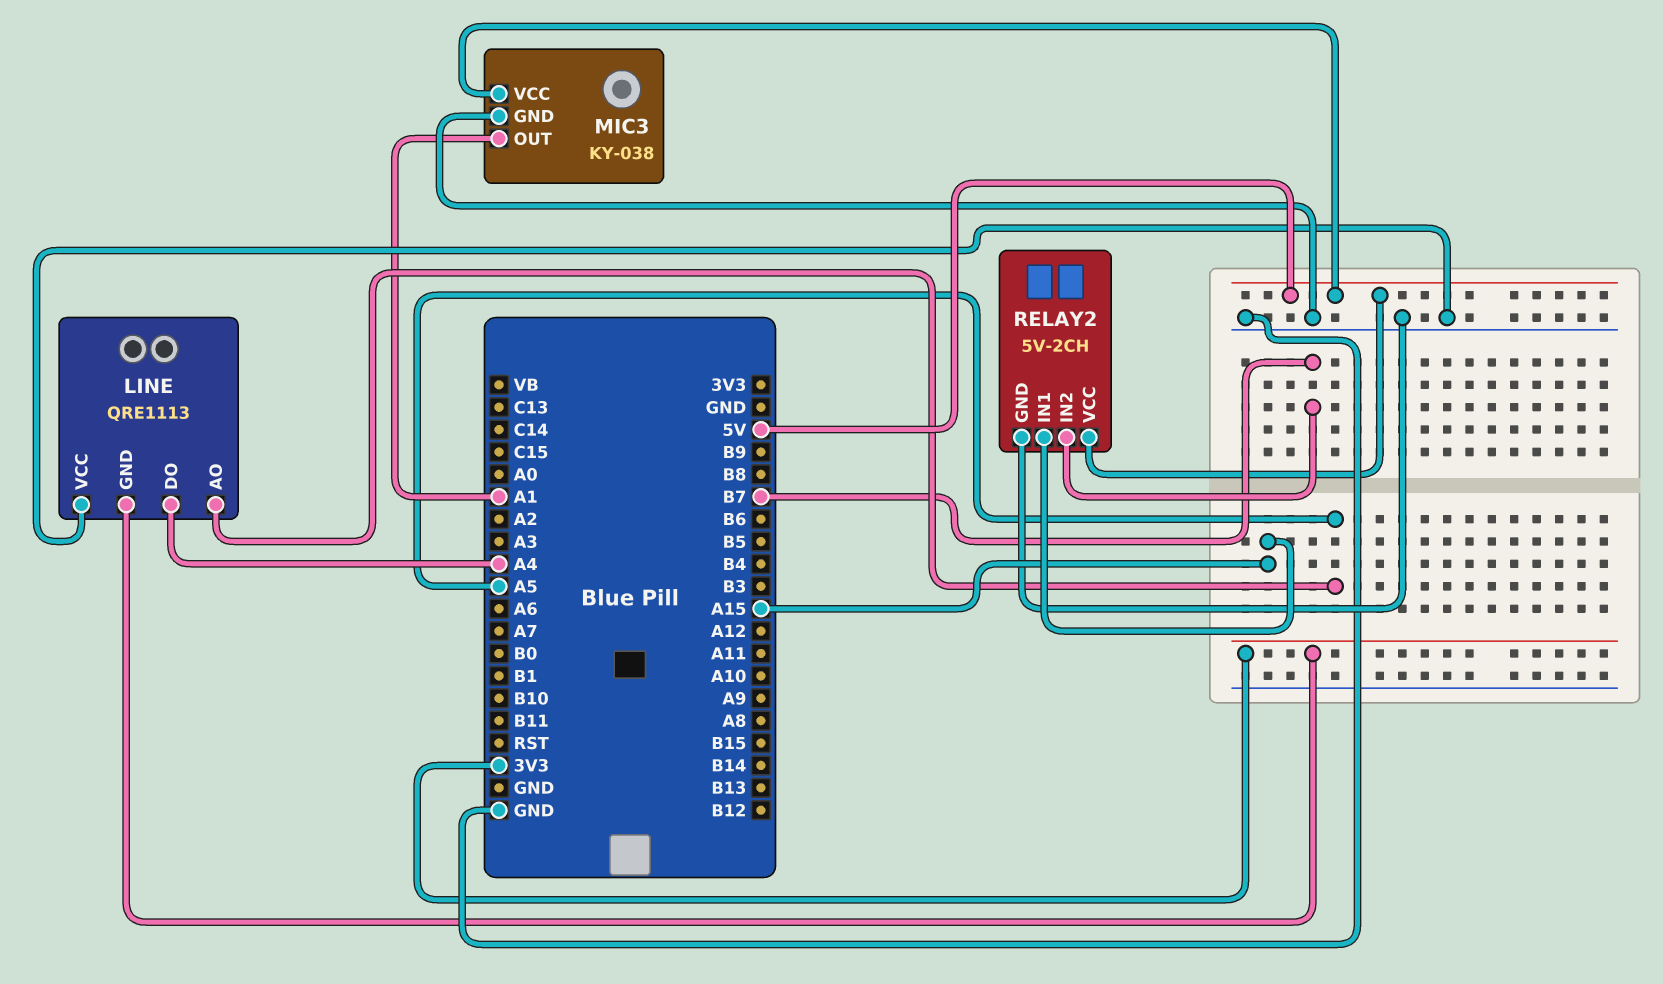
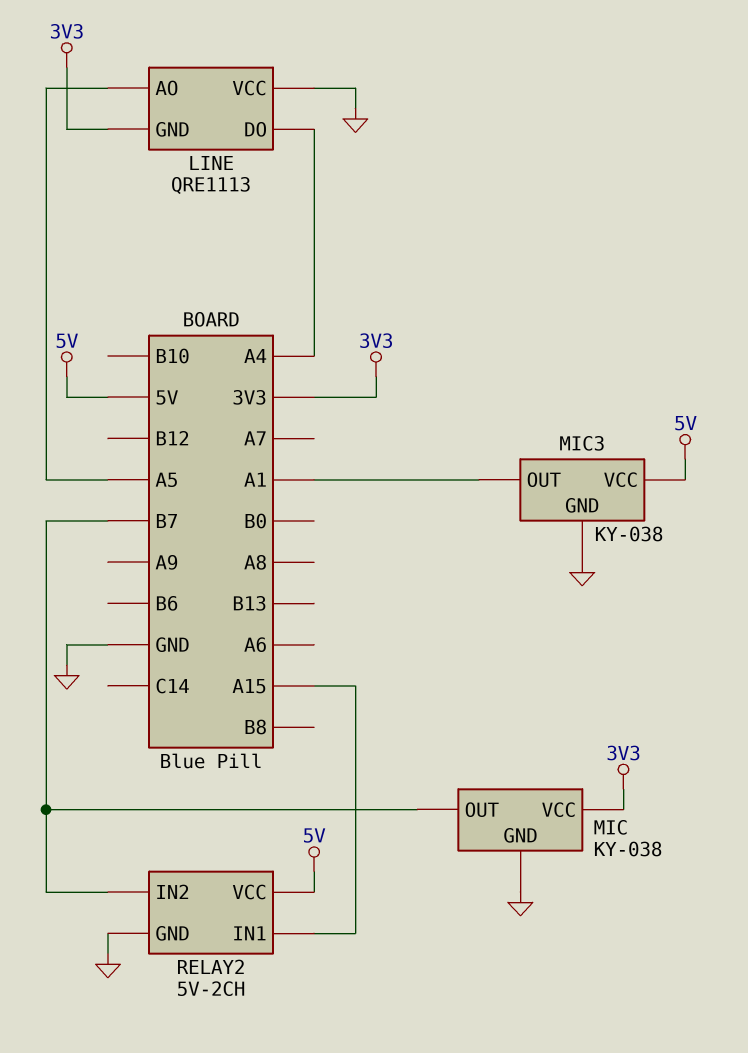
MIC: none -> KY-038
MIC pin GND: none -> GND
MIC pin OUT: none -> B7
MIC pin VCC: none -> 3V3

